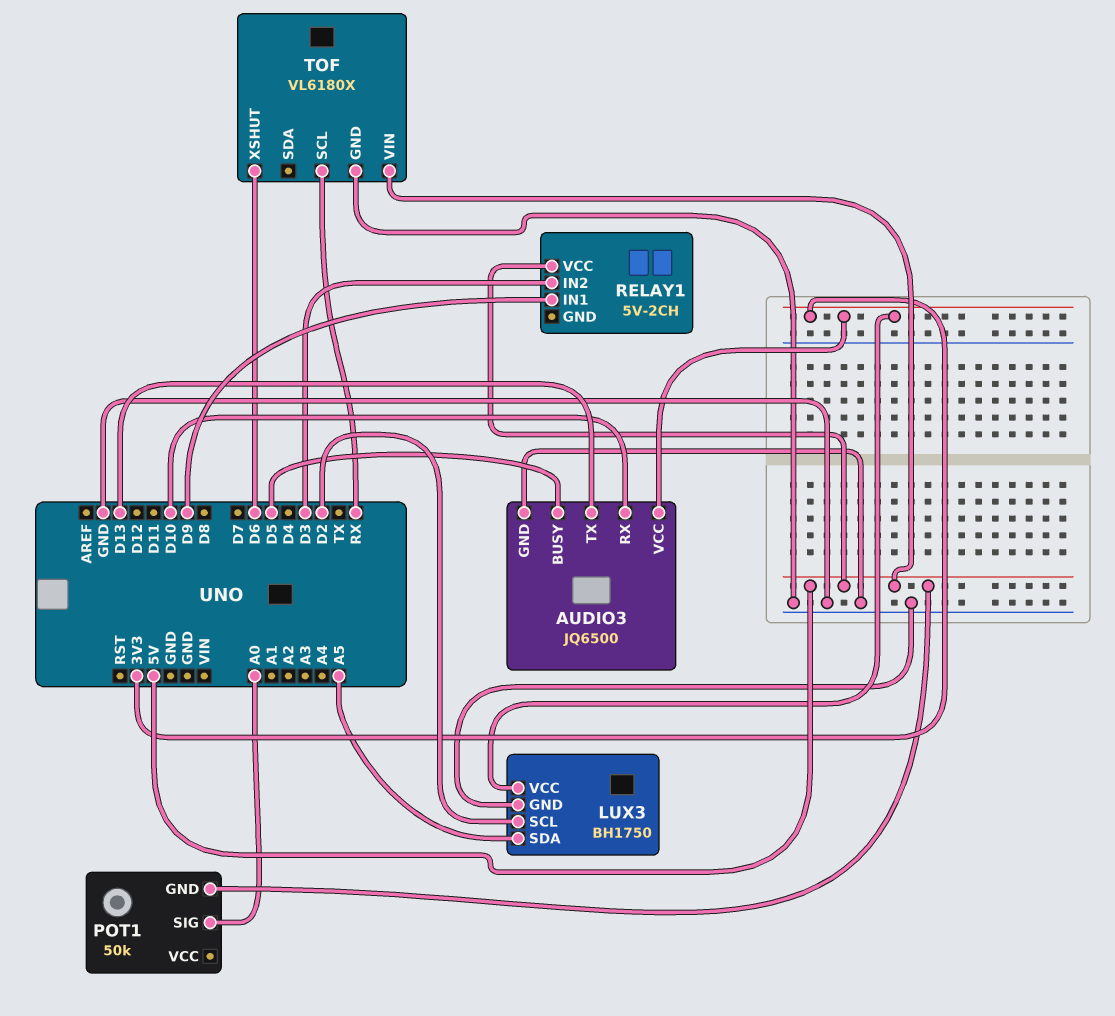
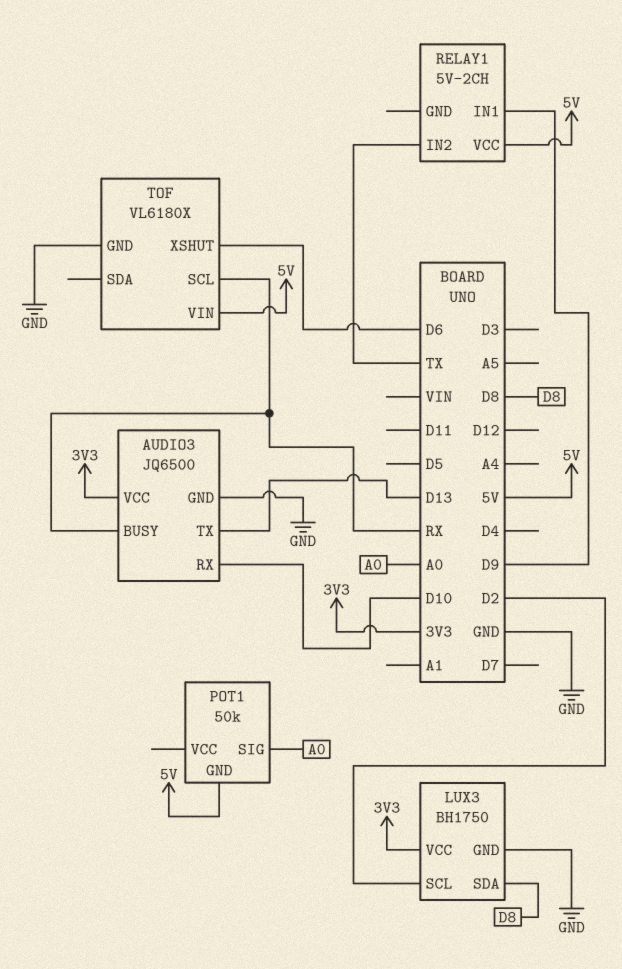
AUDIO3 pin BUSY: D5 -> RX
LUX3 pin SDA: A5 -> D8
RELAY1 pin IN2: D3 -> TX

